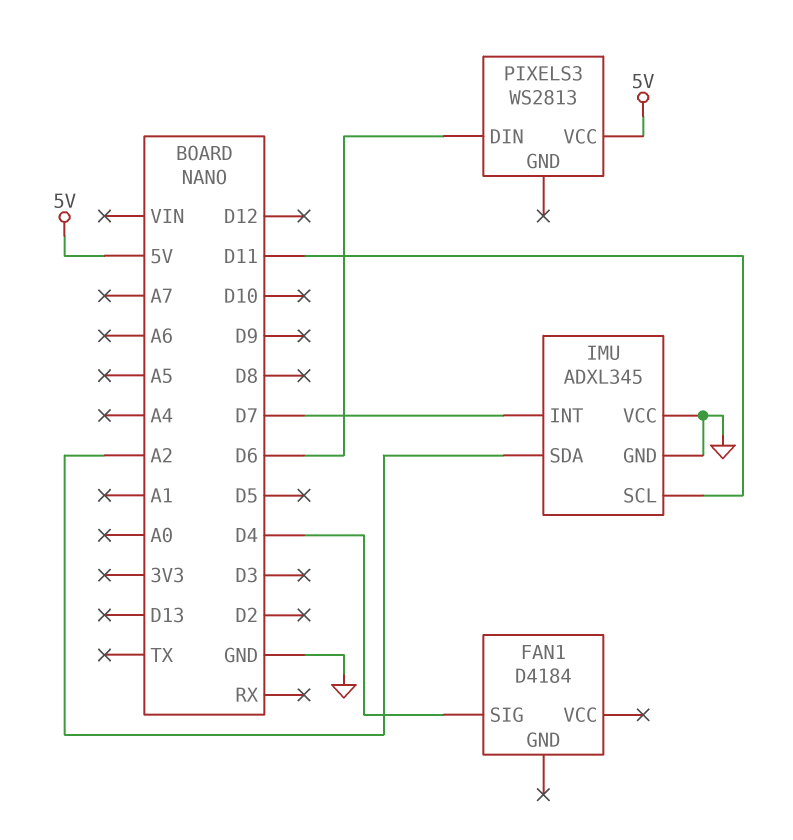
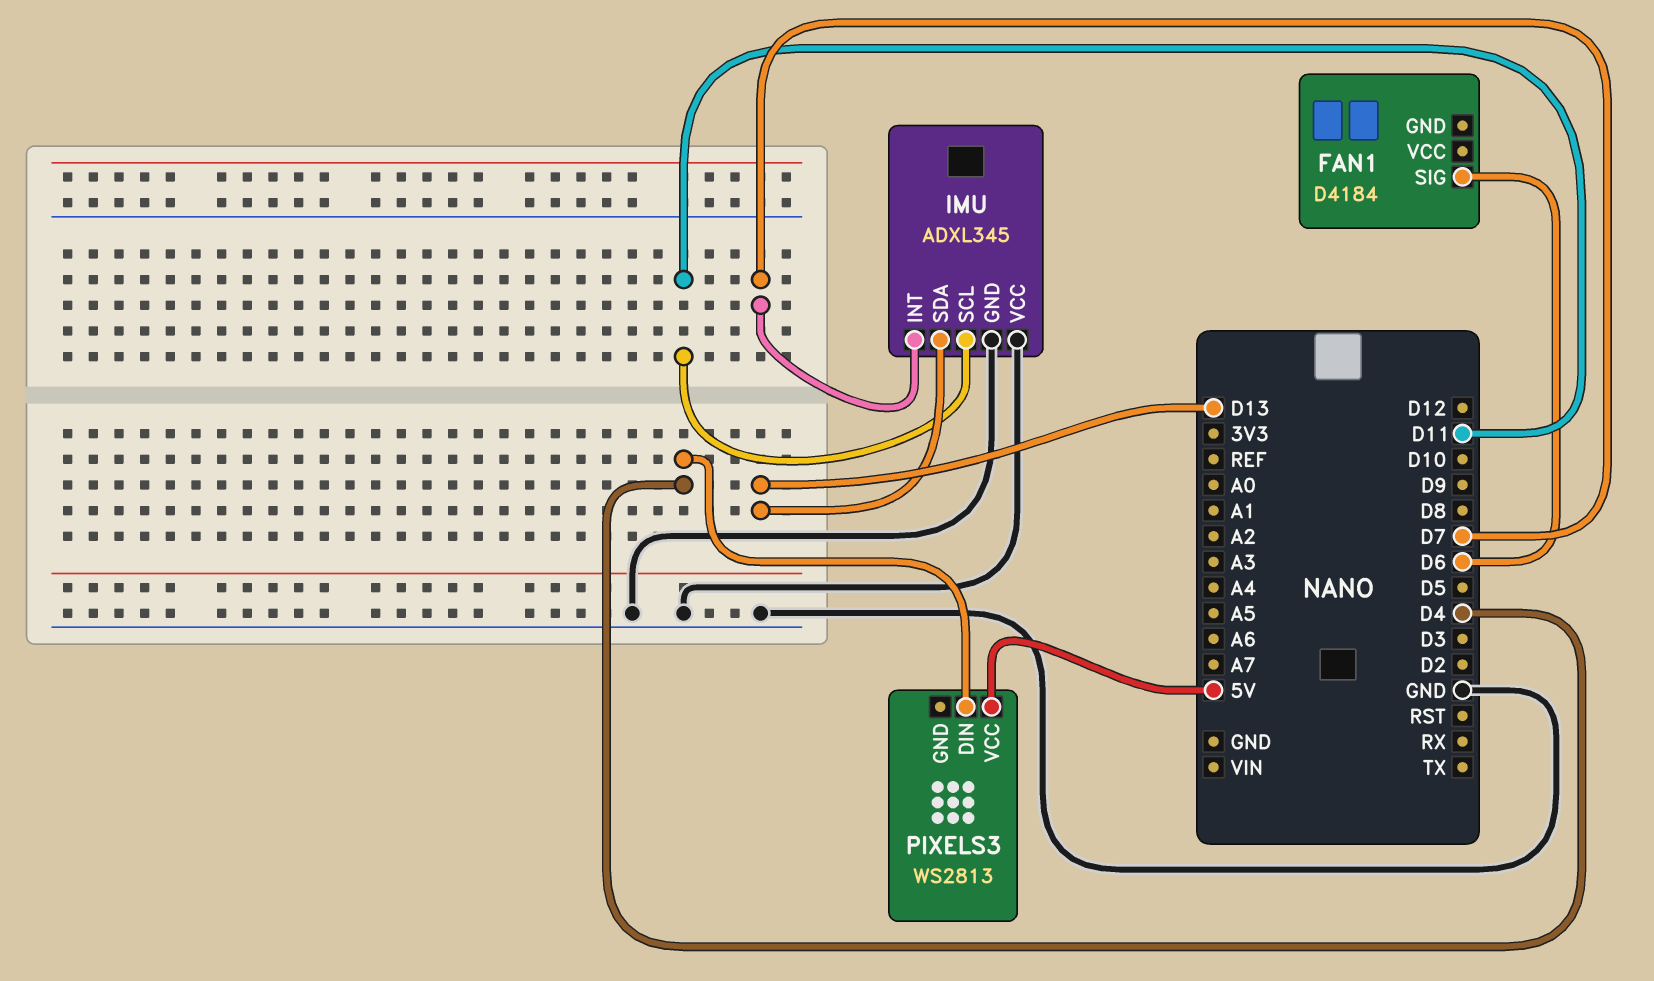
FAN1 pin SIG: D4 -> D6
IMU pin SDA: A2 -> D13
PIXELS3 pin DIN: D6 -> D4

